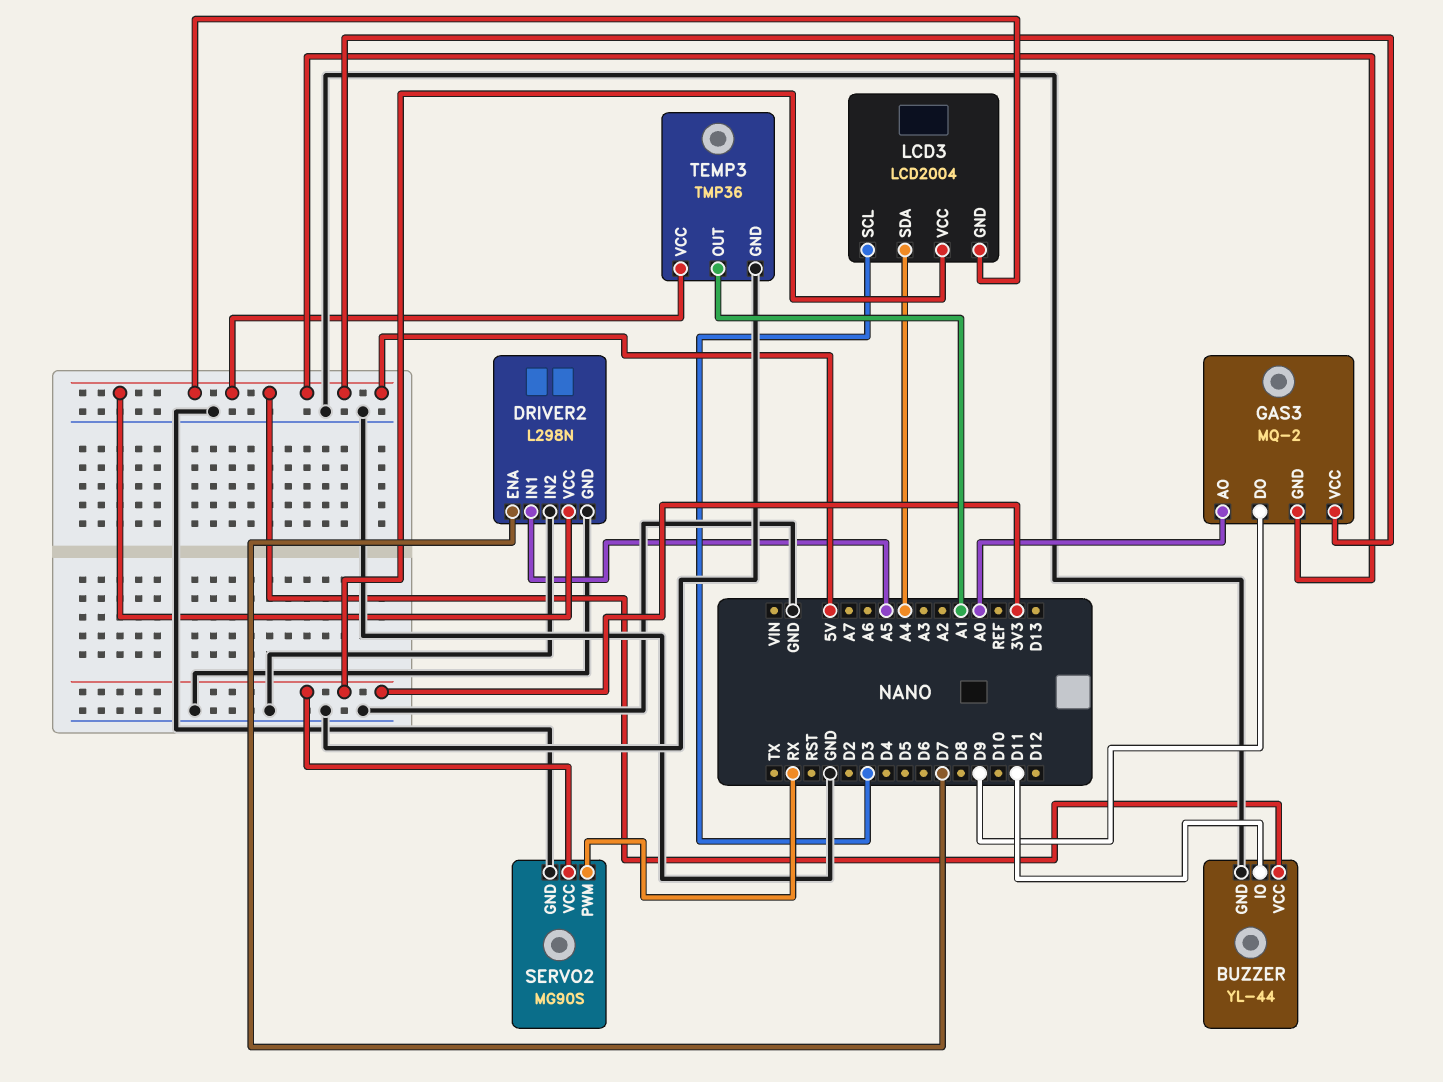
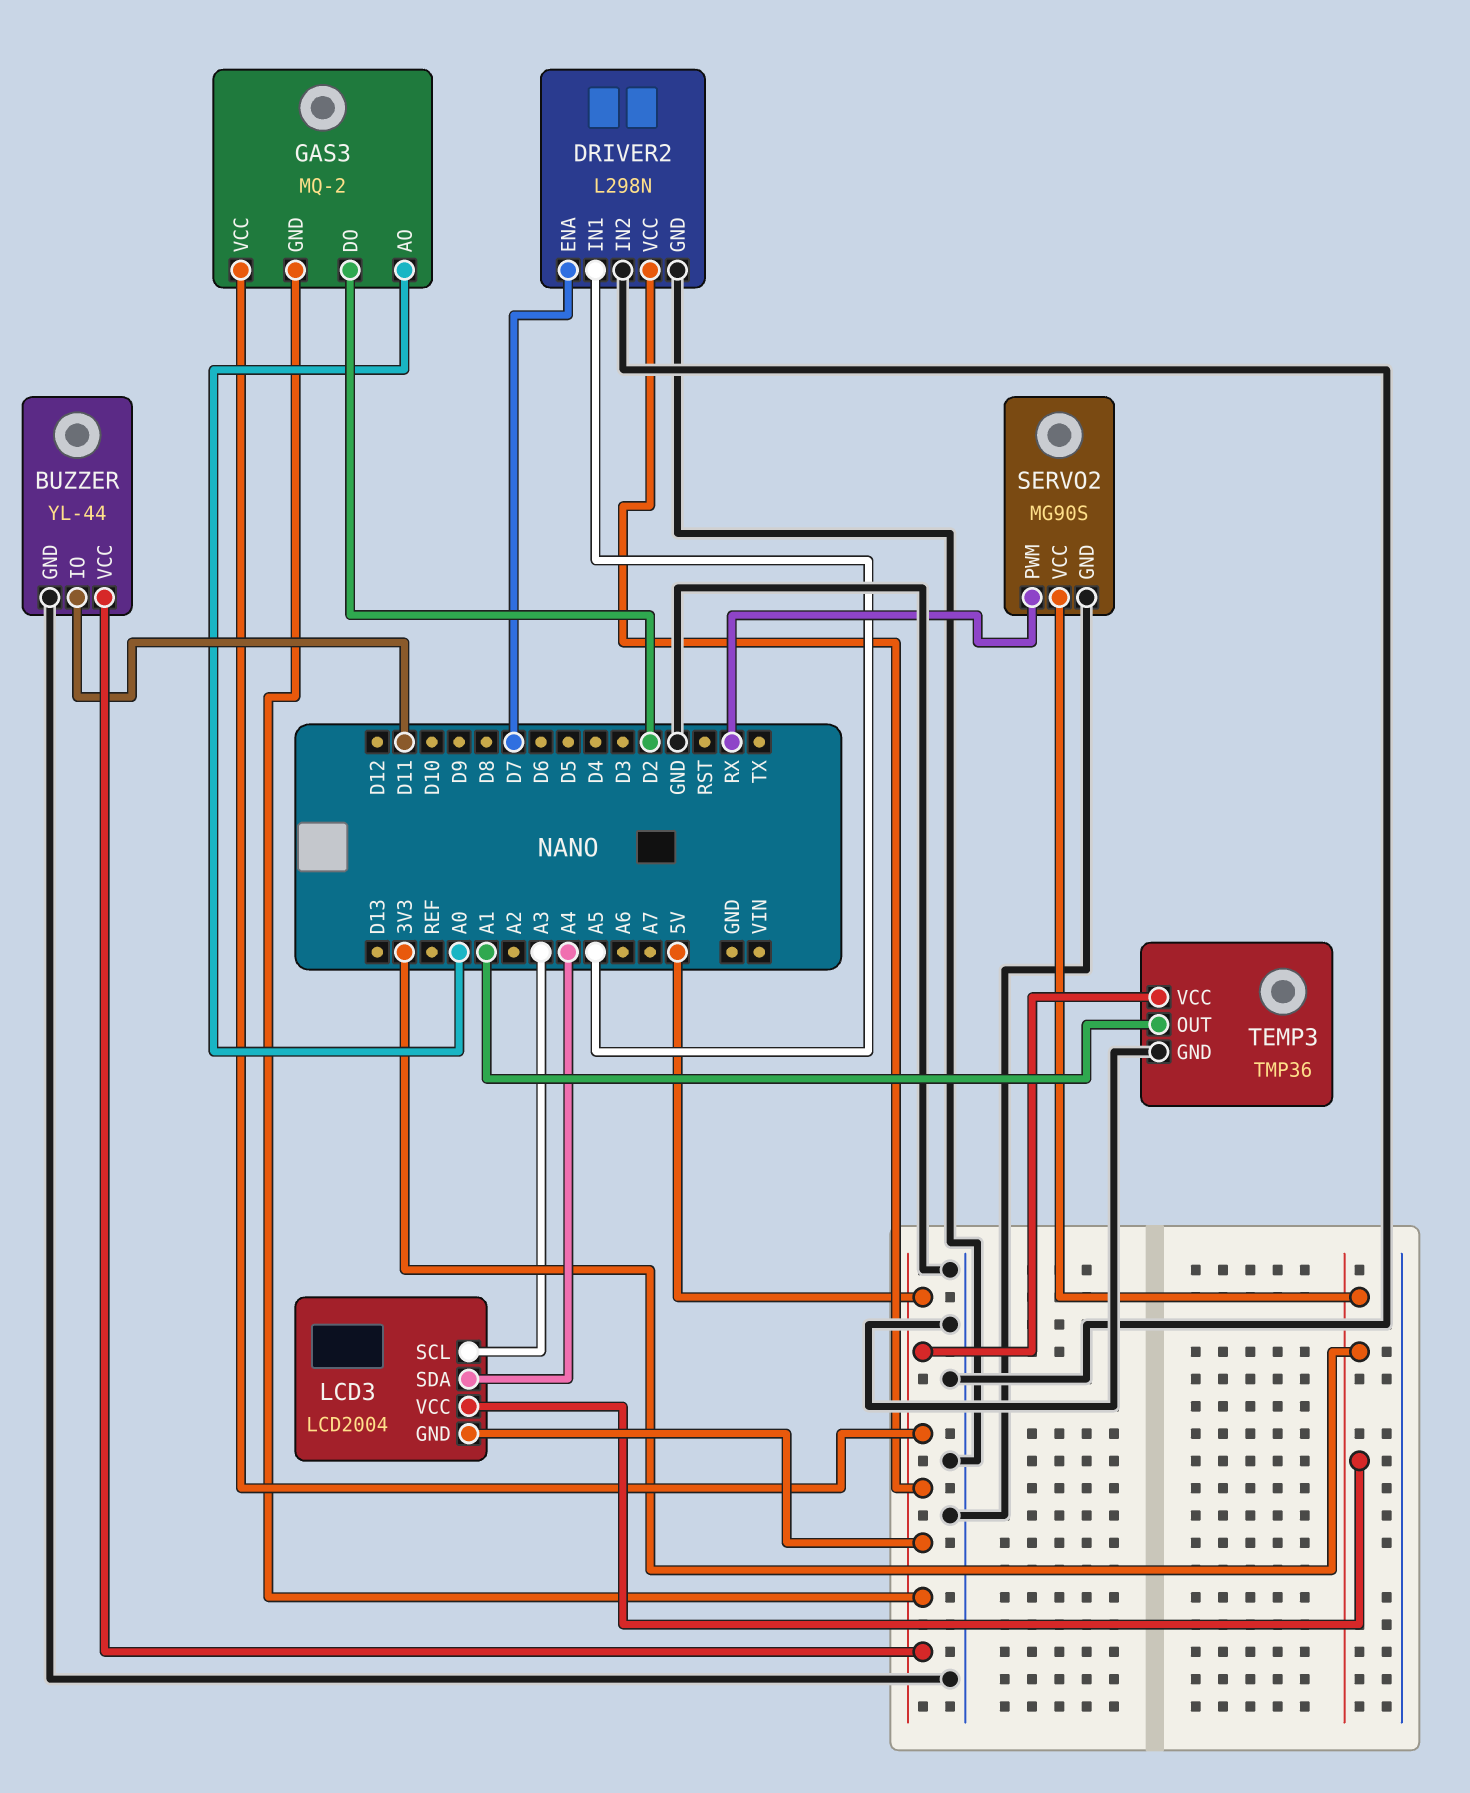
GAS3 pin DO: D9 -> D2
LCD3 pin SCL: D3 -> A3

